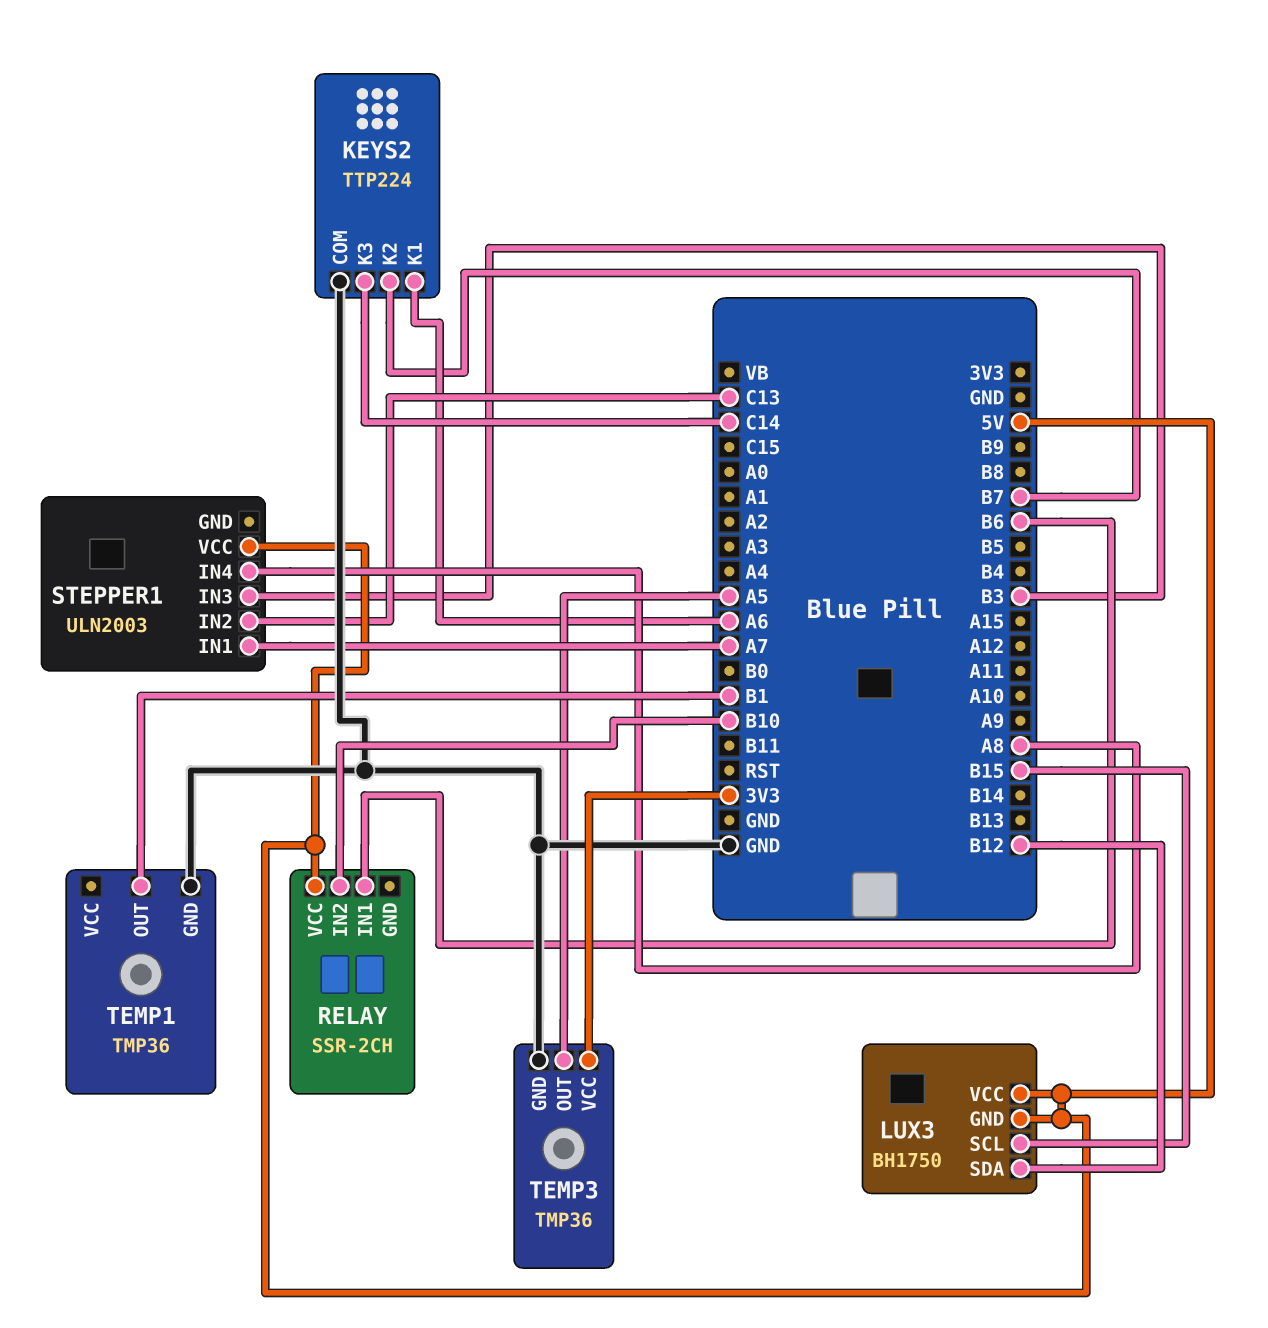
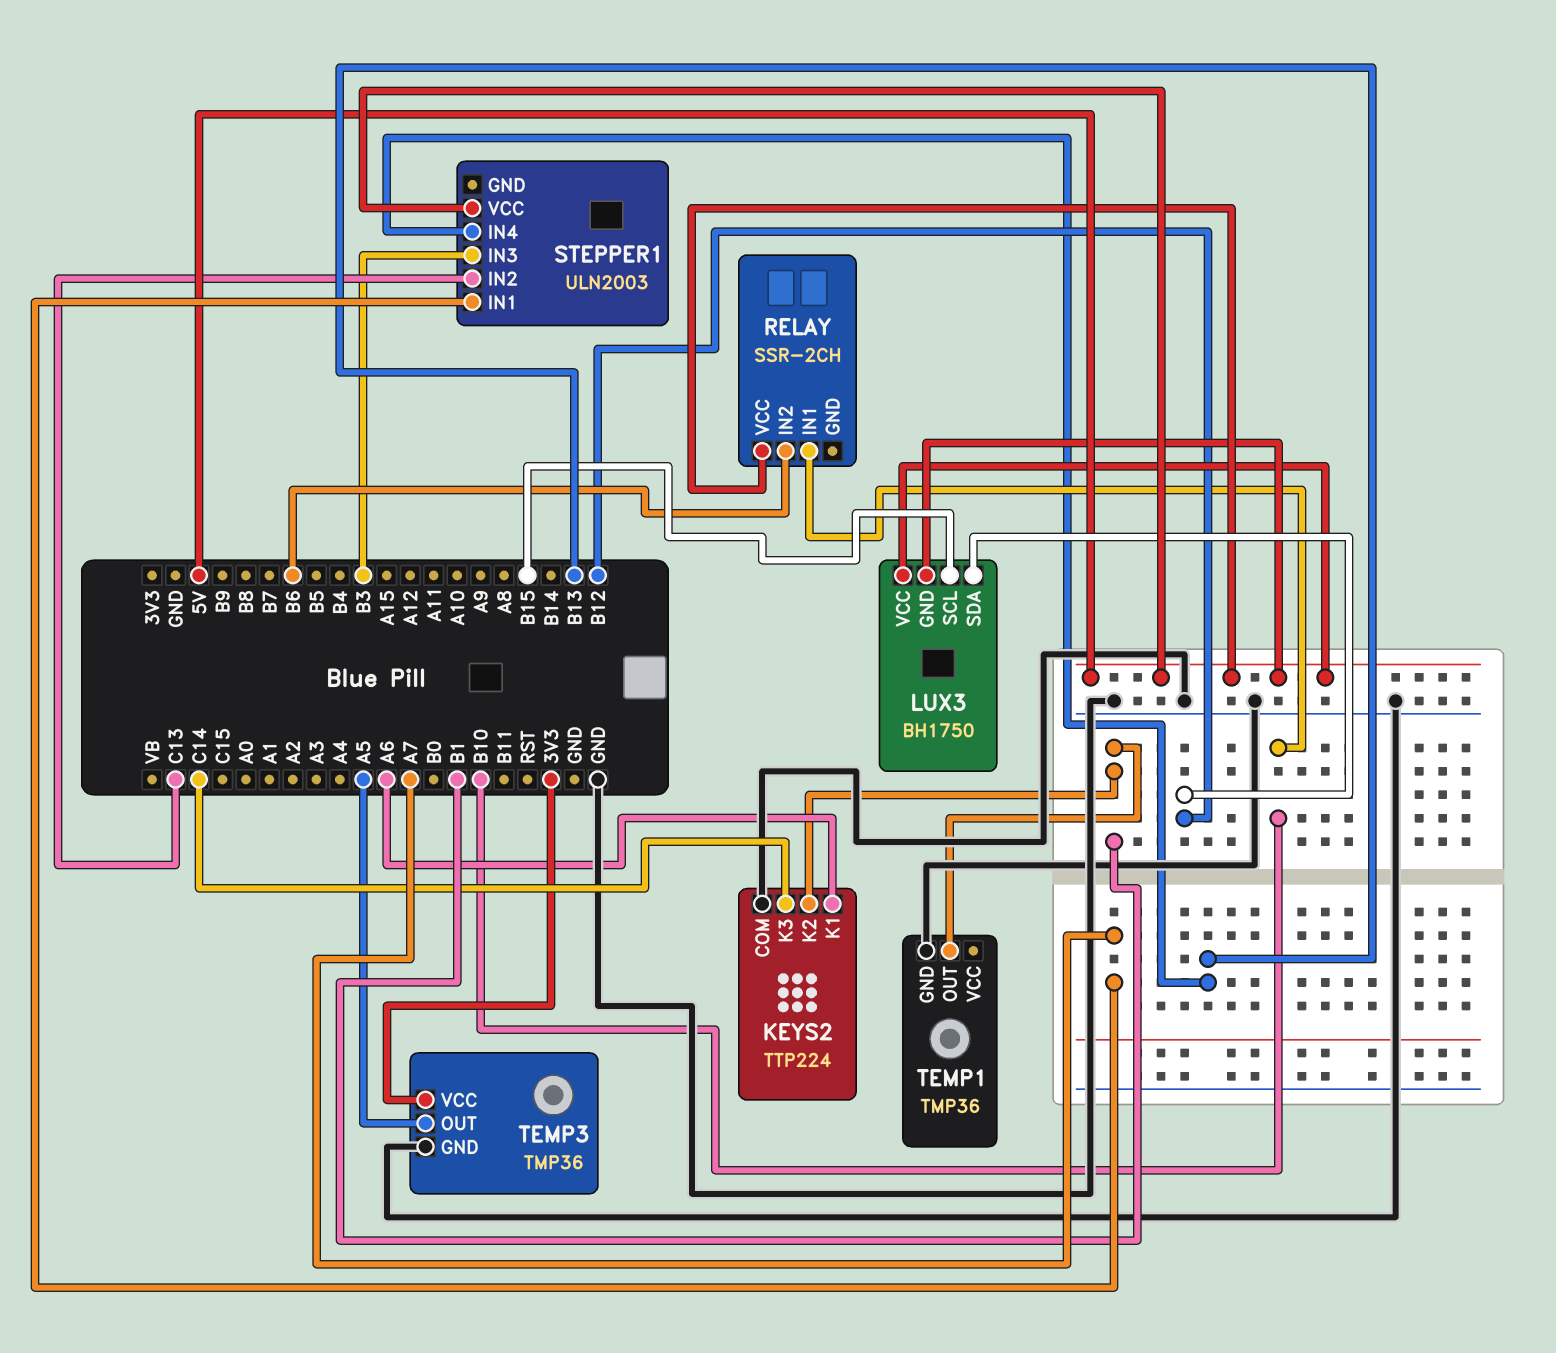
KEYS2 pin K2: B7 -> B1
RELAY pin IN1: B6 -> B10
RELAY pin IN2: B10 -> B6
STEPPER1 pin IN4: A8 -> B13

